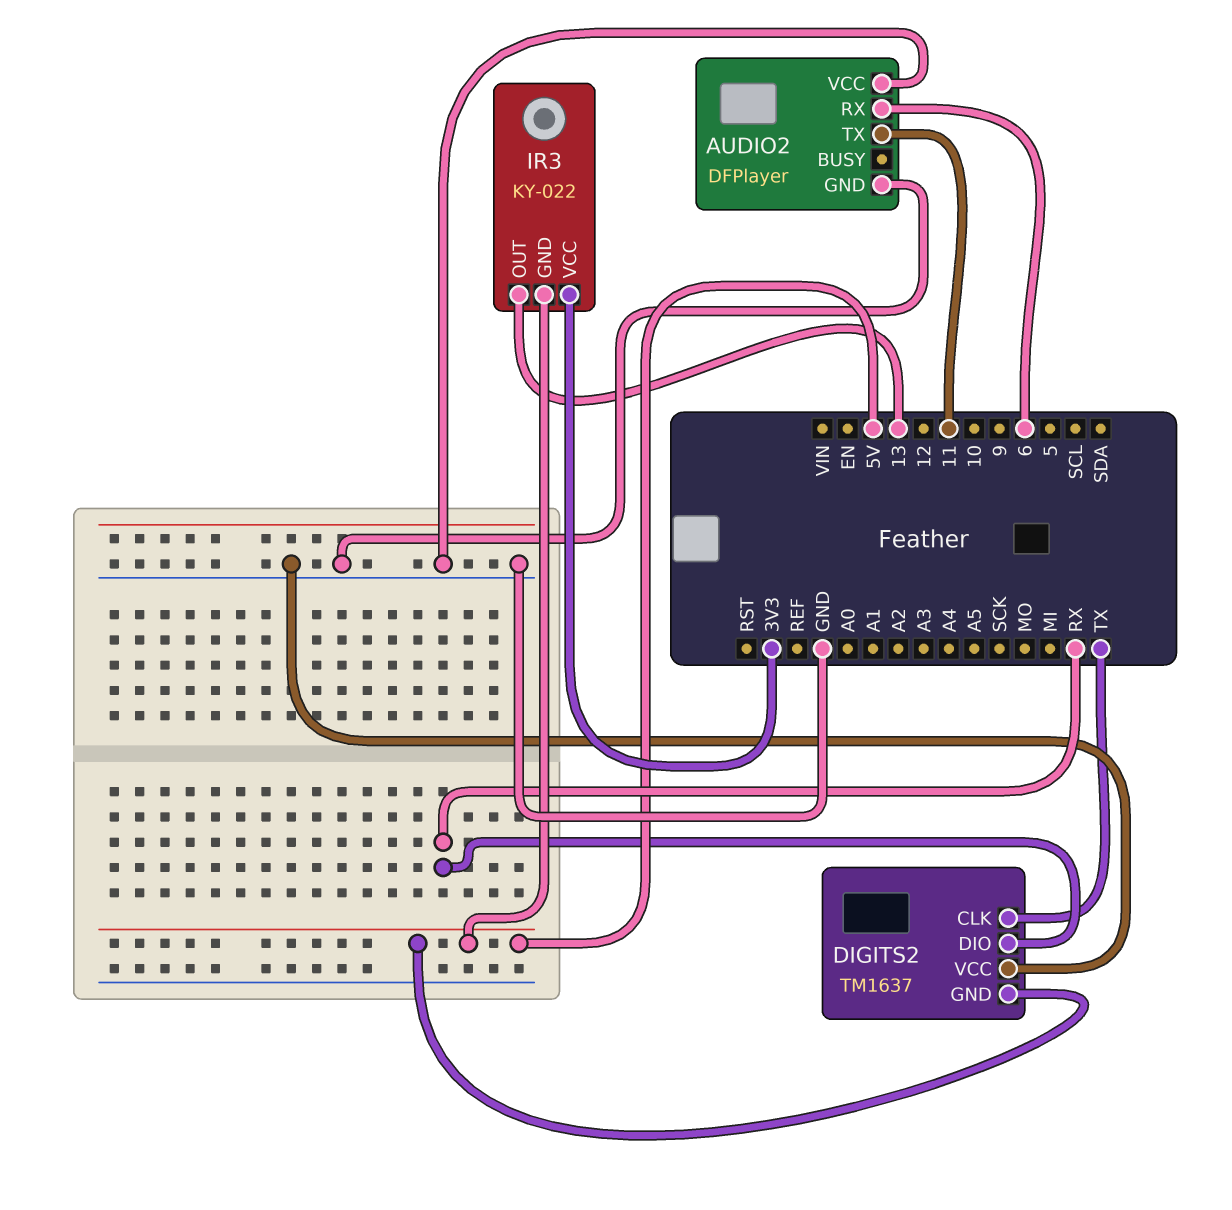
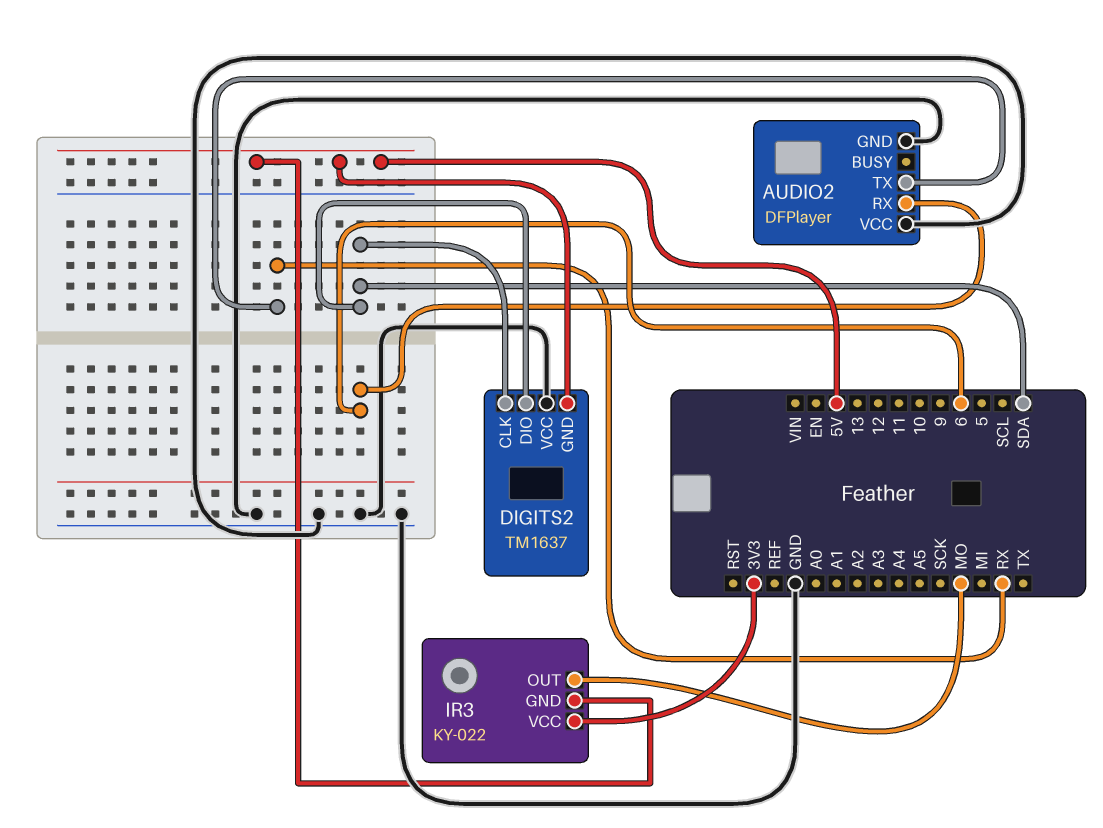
AUDIO2 pin TX: 11 -> RX
DIGITS2 pin CLK: TX -> SDA
DIGITS2 pin DIO: RX -> SDA
IR3 pin OUT: 13 -> MO

